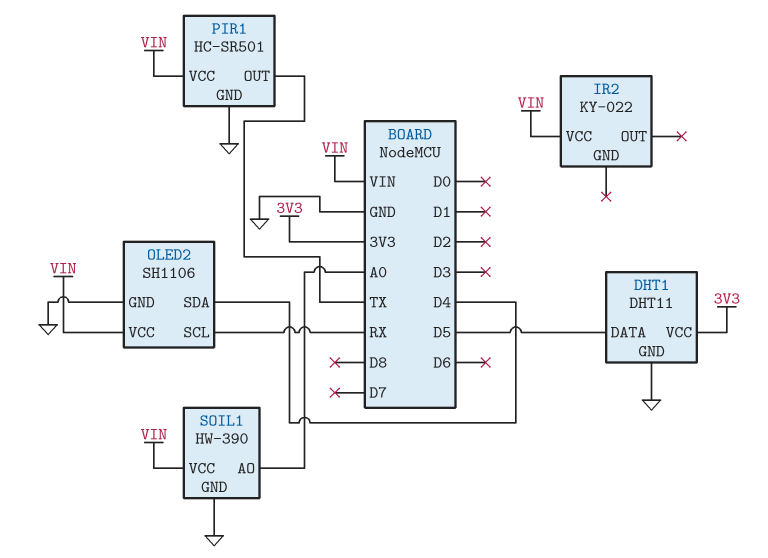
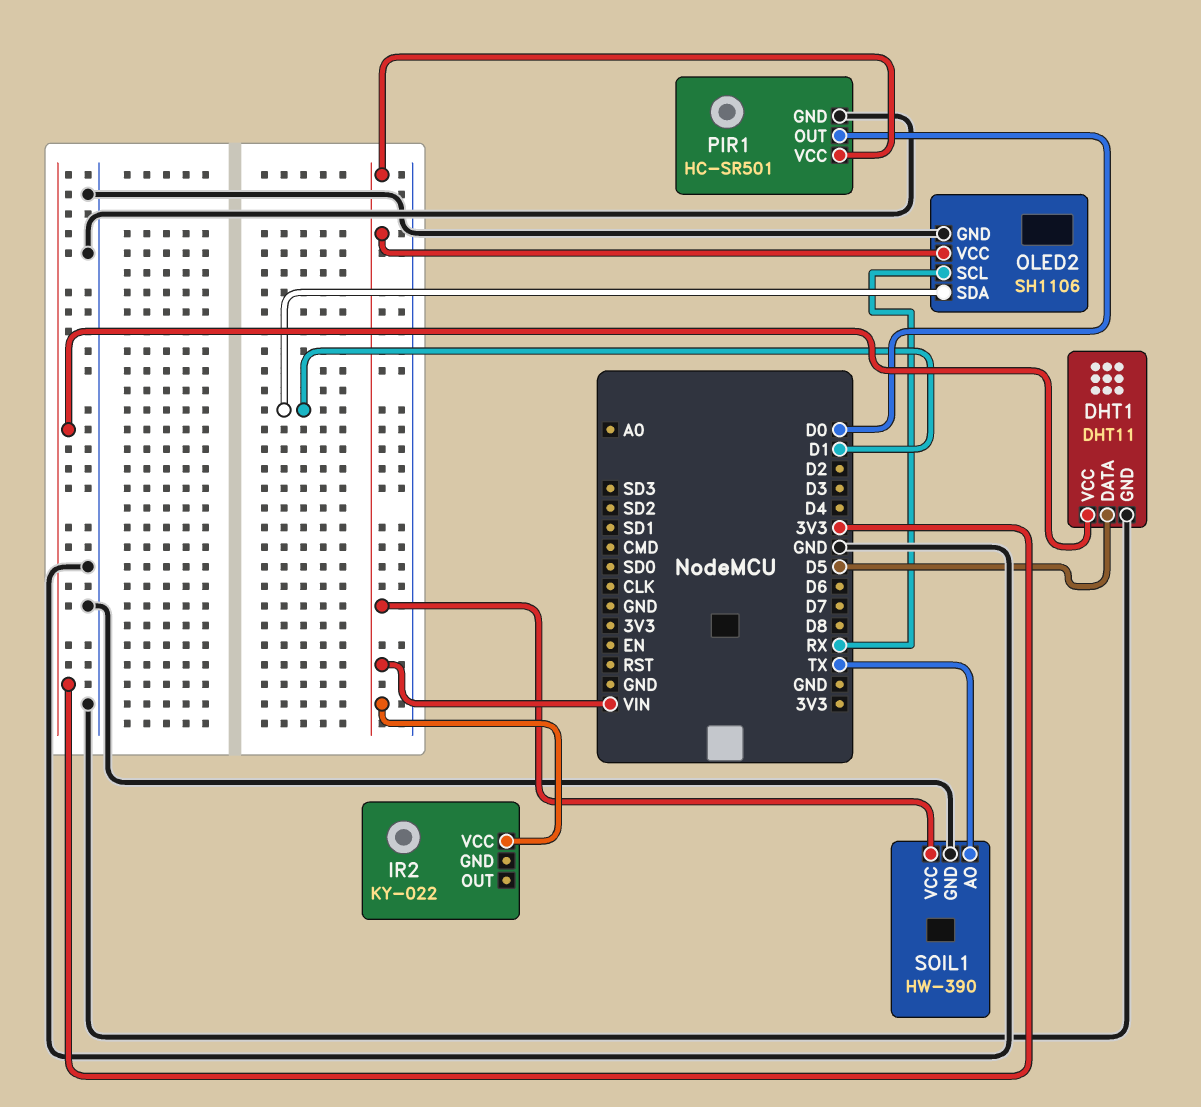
OLED2 pin SDA: D4 -> D1
PIR1 pin OUT: TX -> D0
SOIL1 pin AO: A0 -> TX

